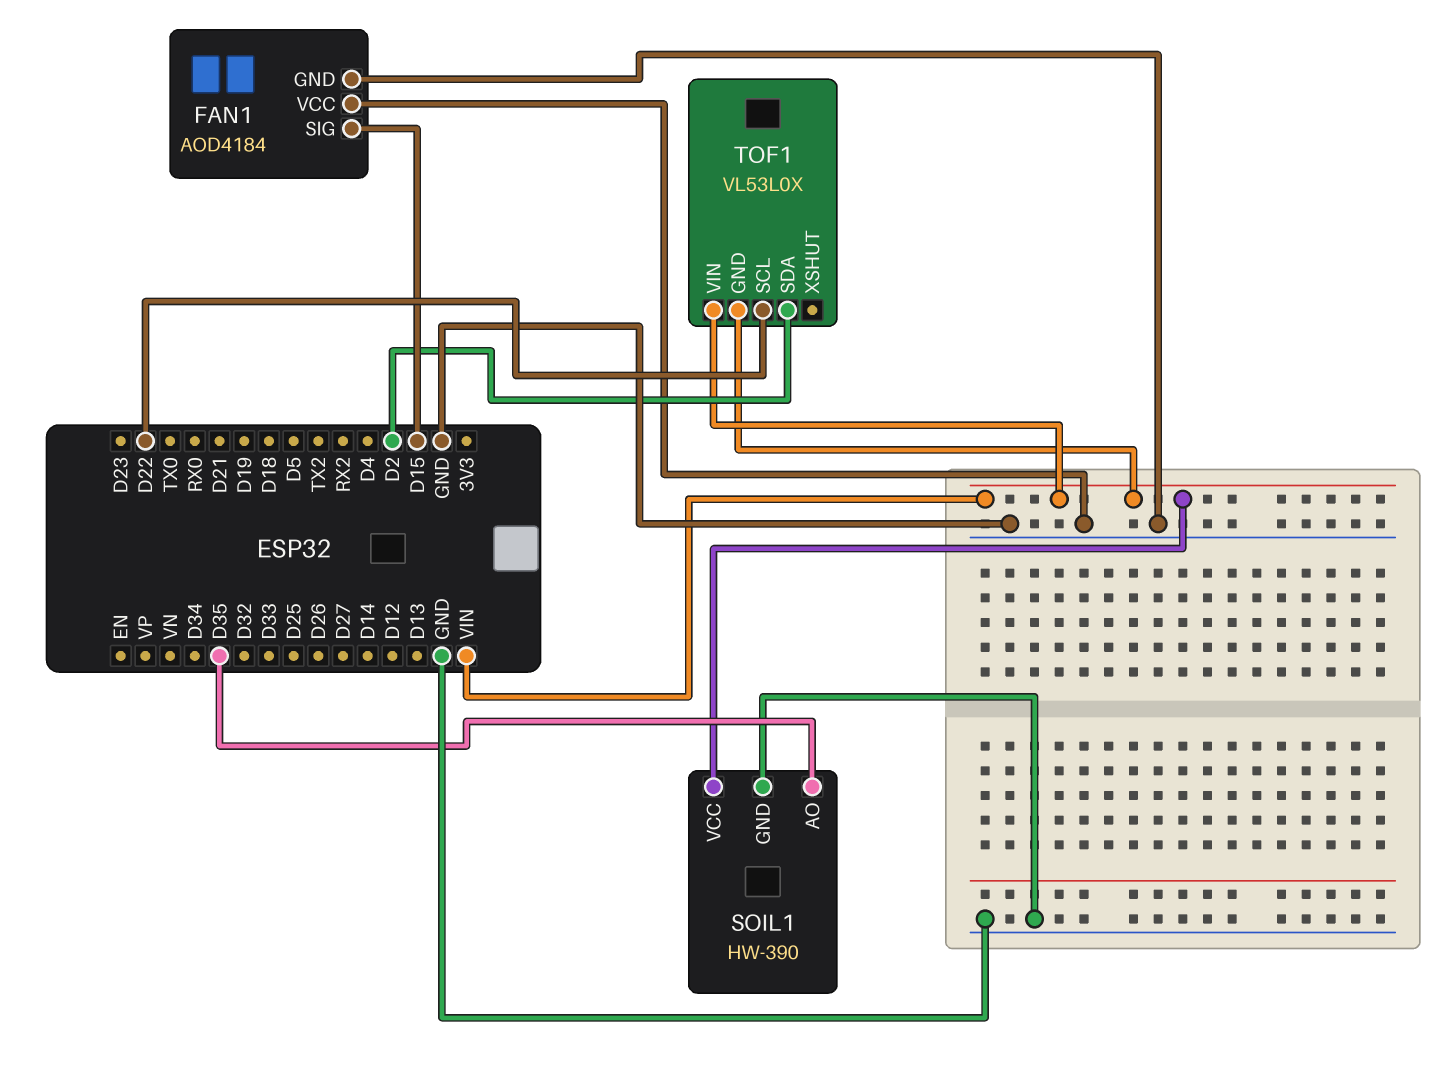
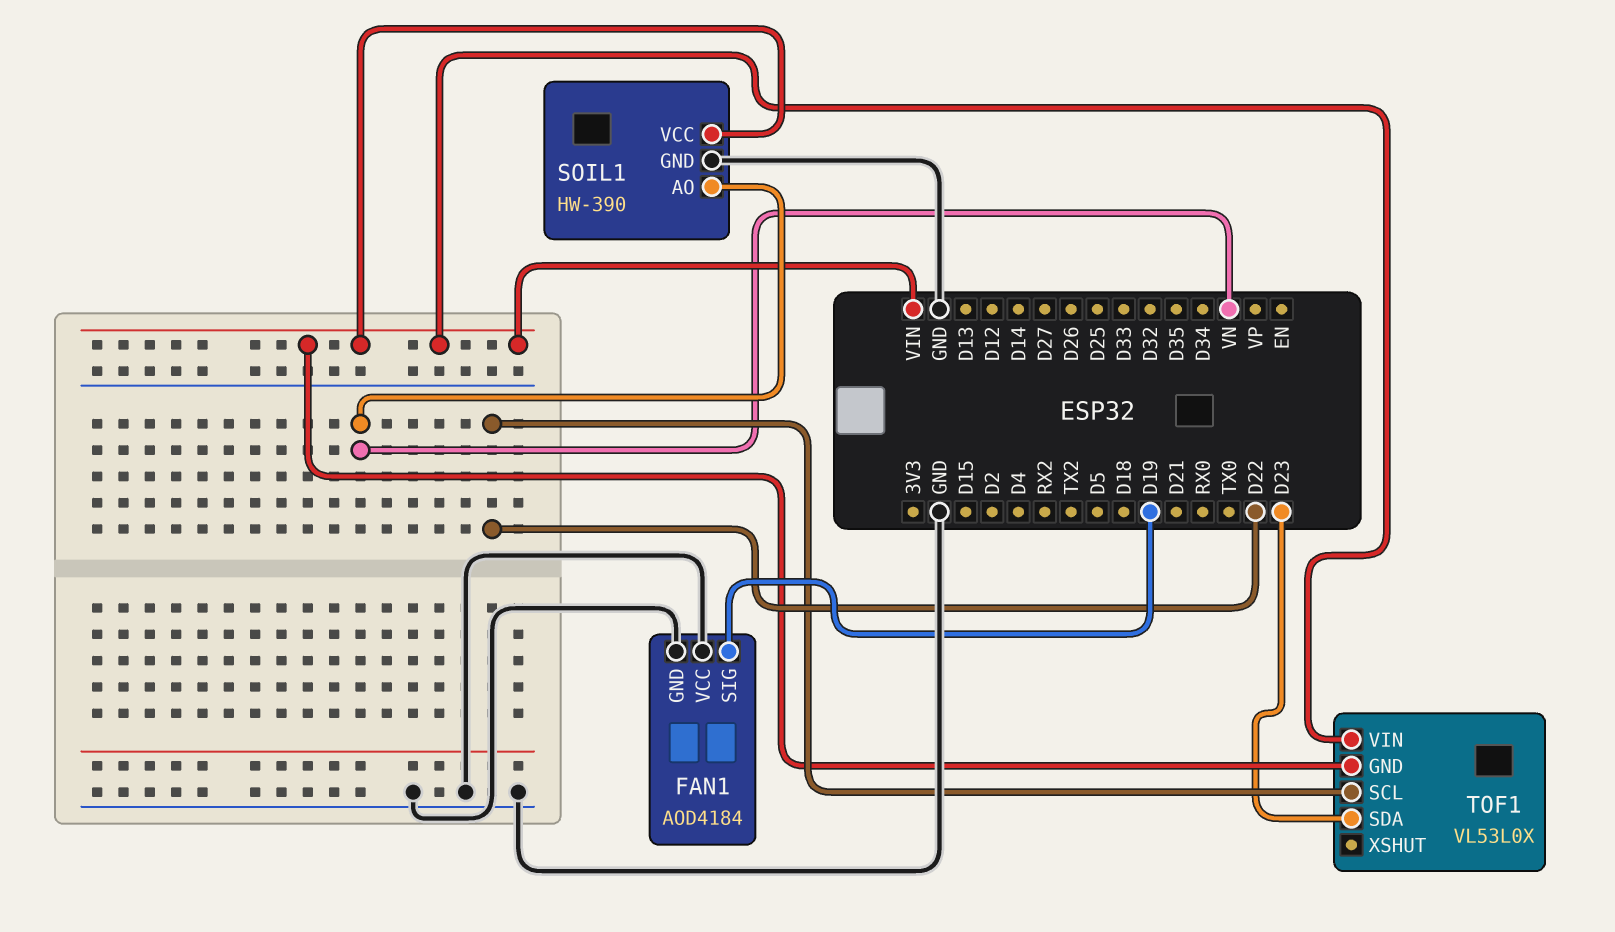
FAN1 pin SIG: D15 -> D19
SOIL1 pin AO: D35 -> VN
TOF1 pin SDA: D2 -> D23

